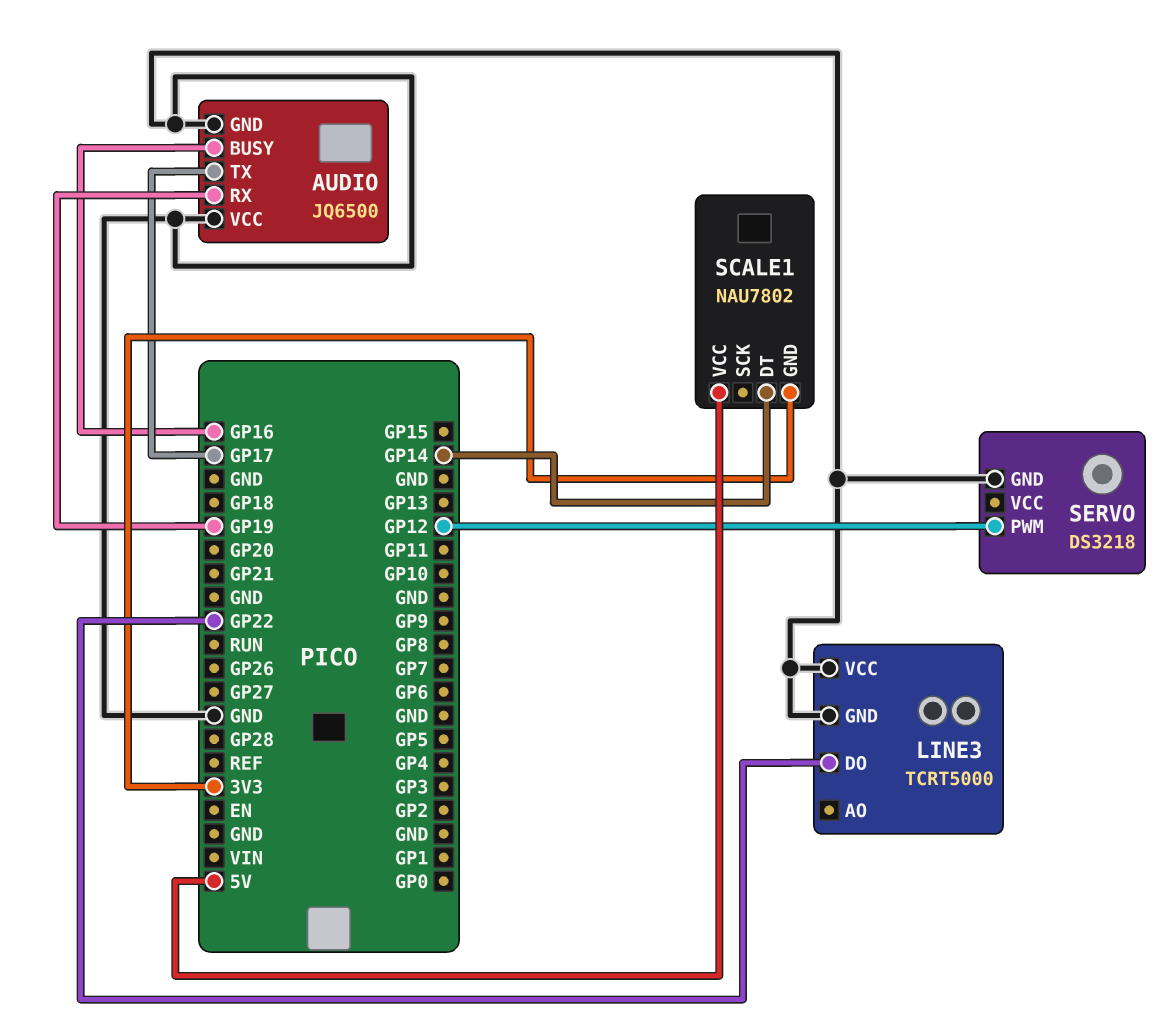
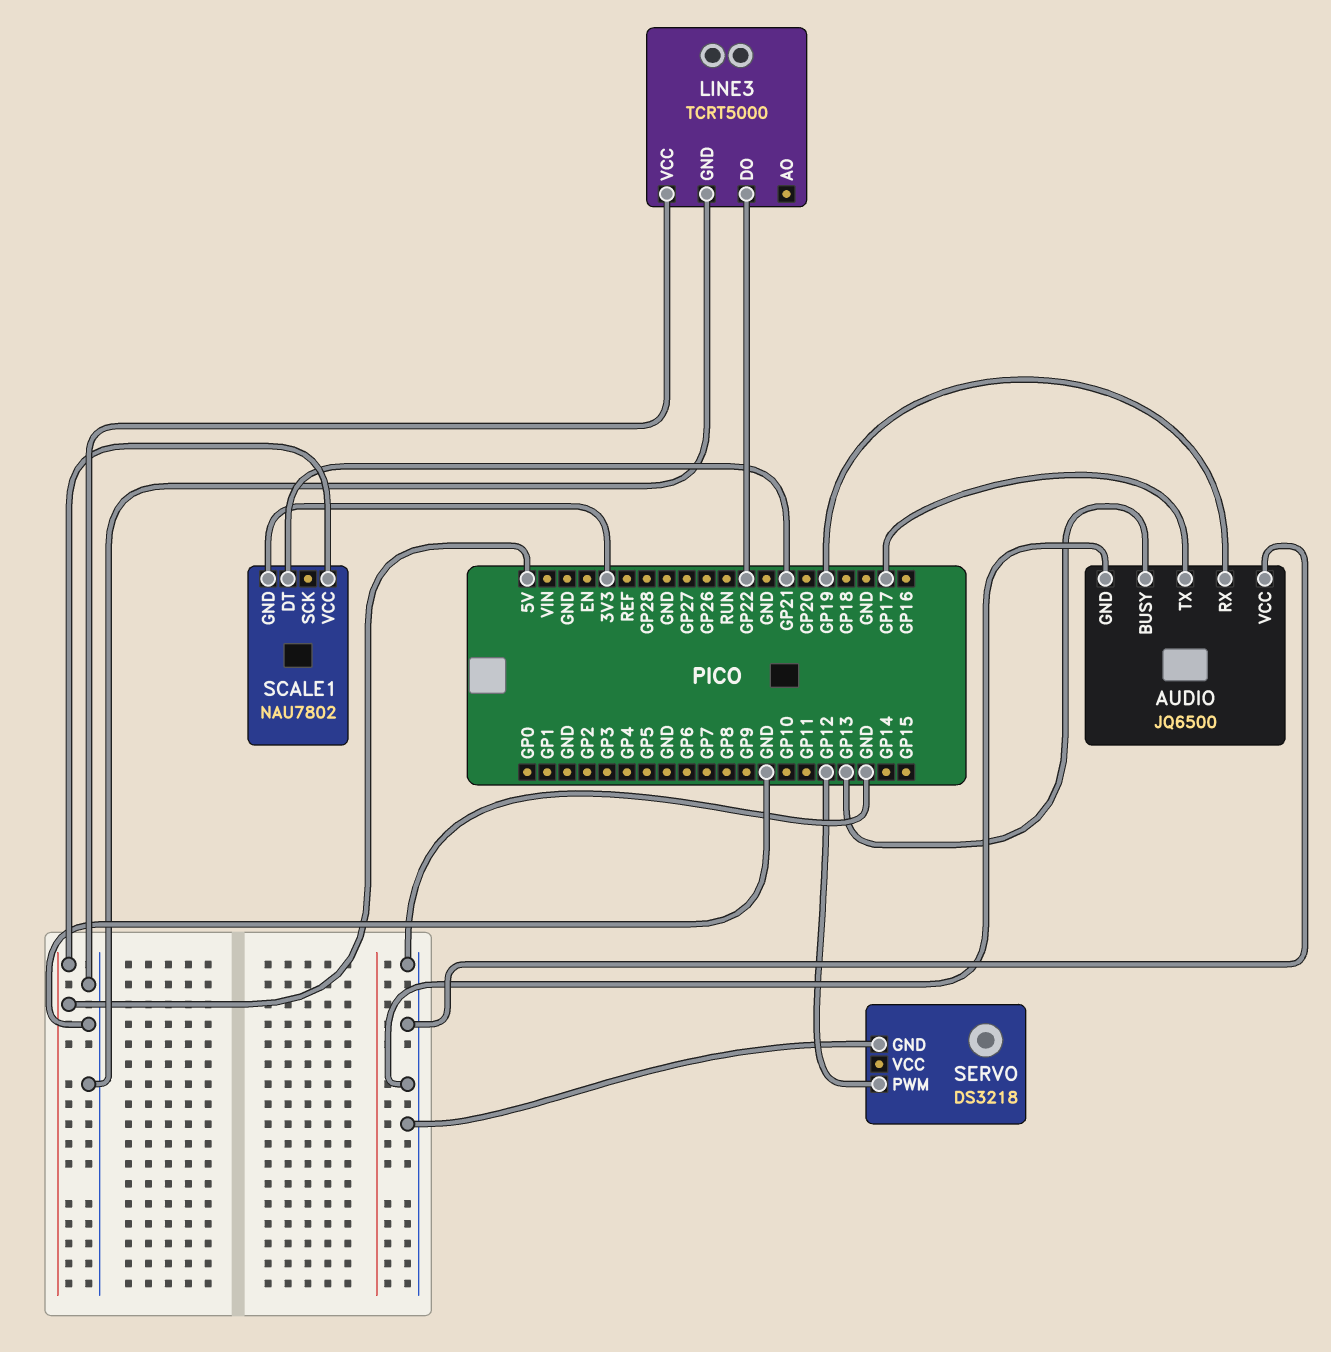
AUDIO pin BUSY: GP16 -> GP13
SCALE1 pin DT: GP14 -> GP21

